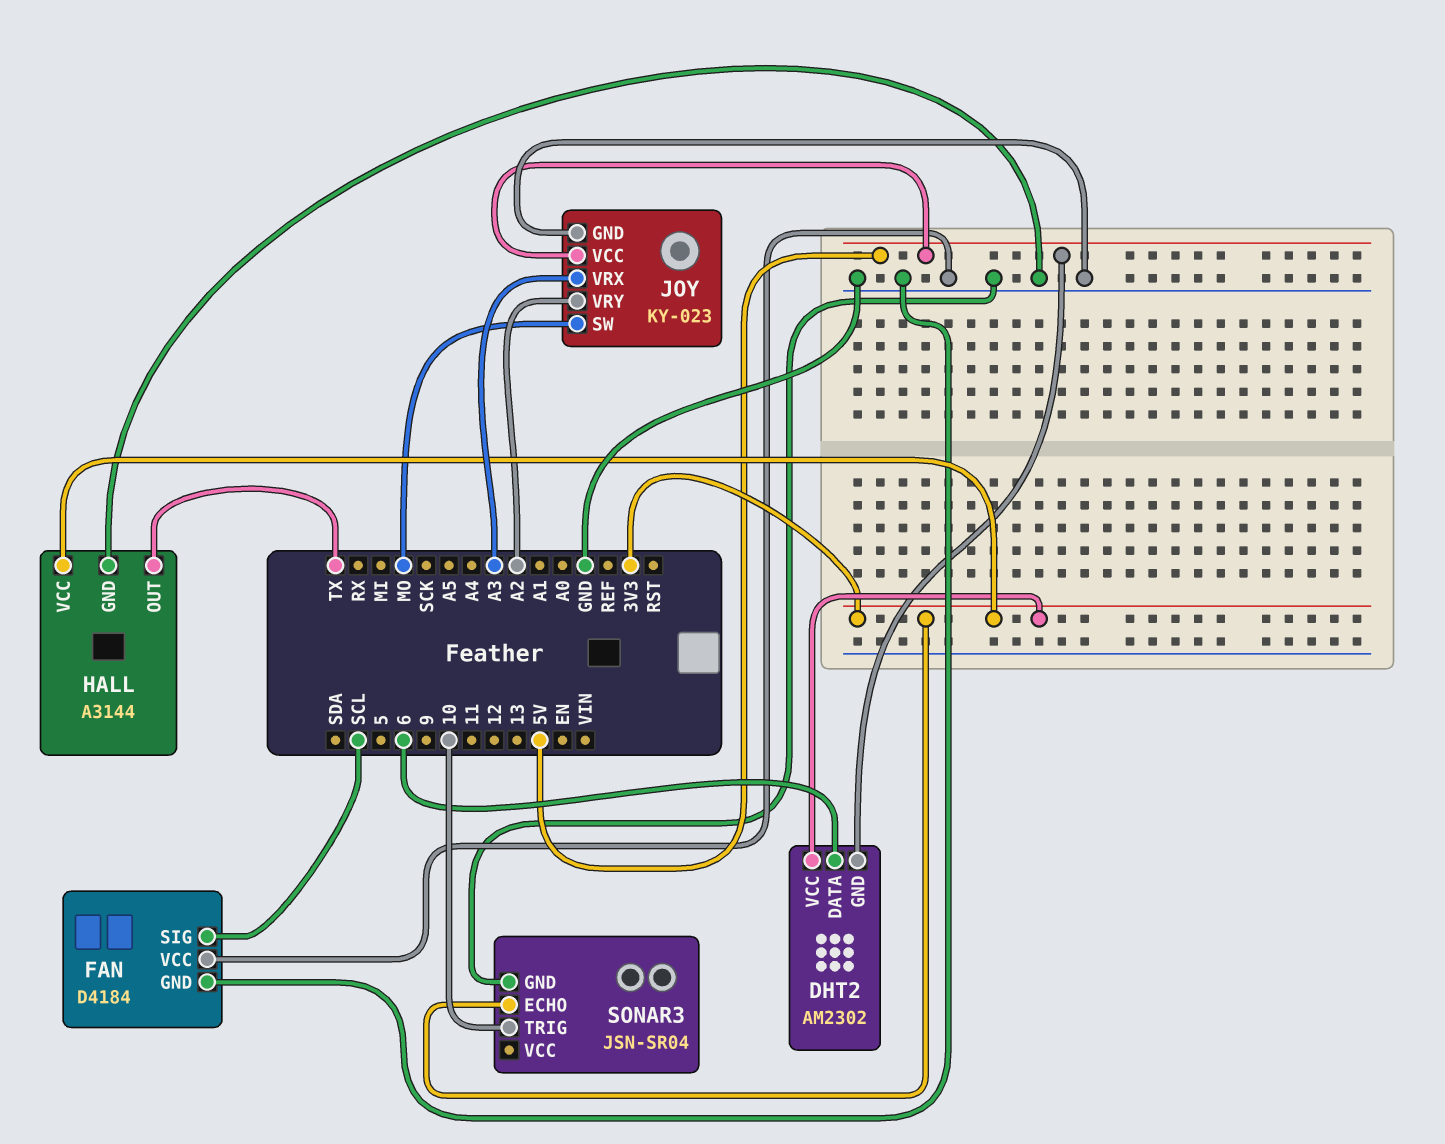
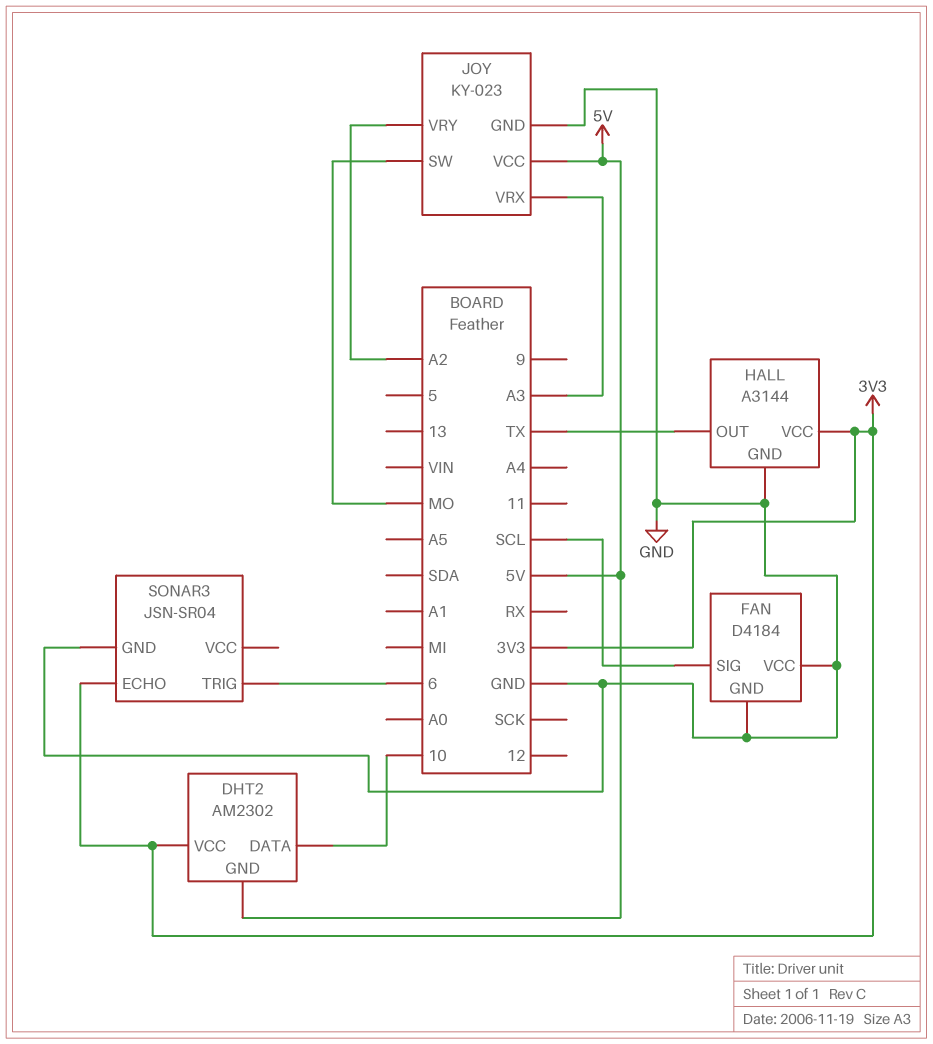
DHT2 pin DATA: 6 -> 10
SONAR3 pin TRIG: 10 -> 6

